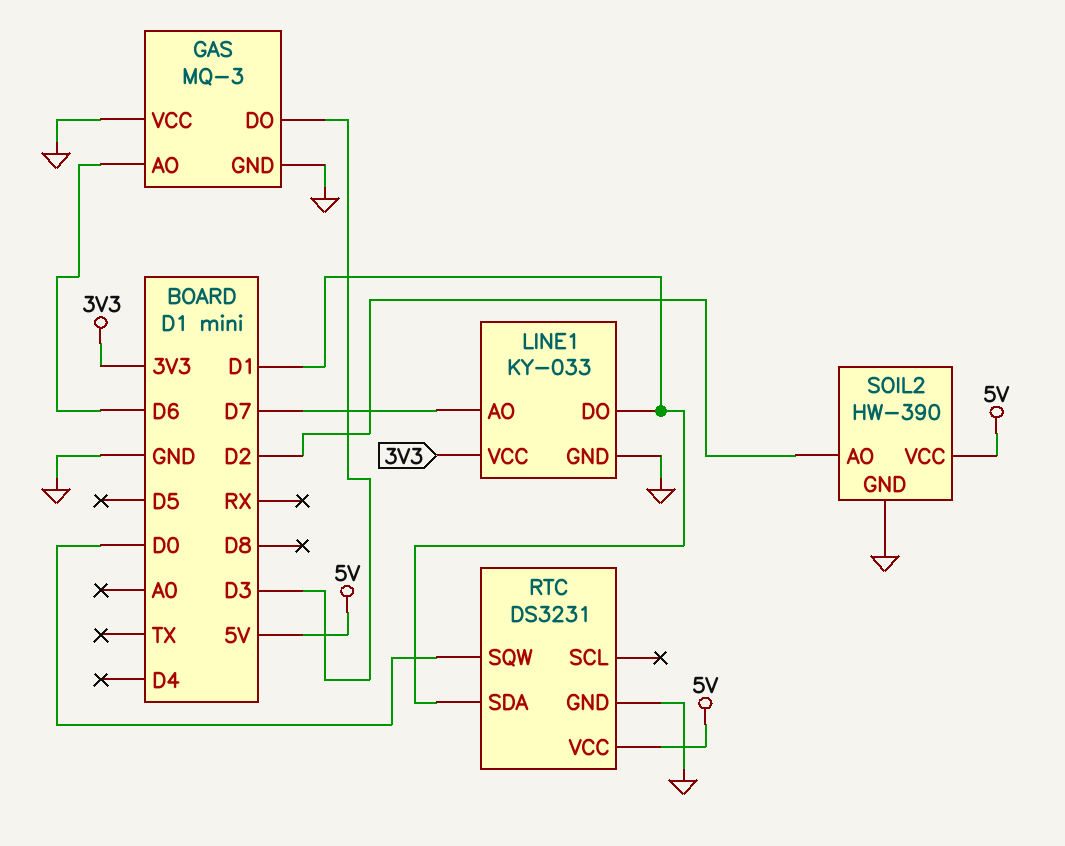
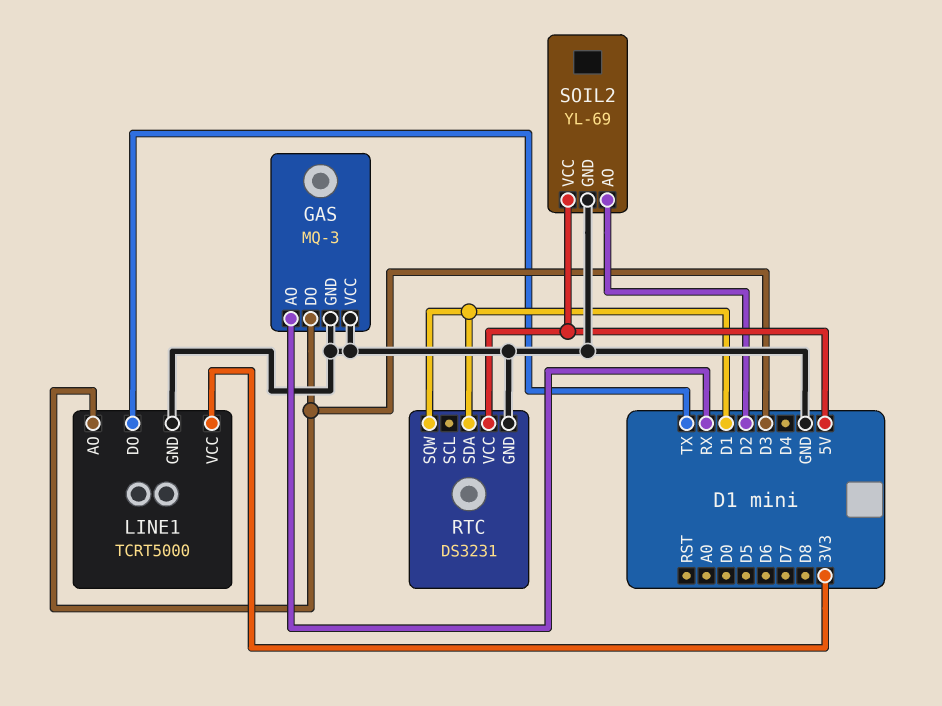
GAS pin AO: D6 -> RX
LINE1: KY-033 -> TCRT5000
LINE1 pin AO: D7 -> D3
LINE1 pin DO: D1 -> TX
RTC pin SQW: D0 -> D1
SOIL2: HW-390 -> YL-69

